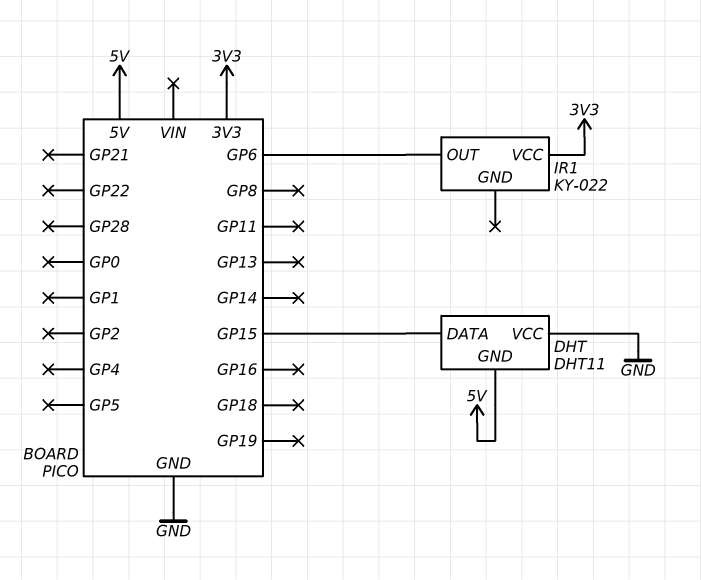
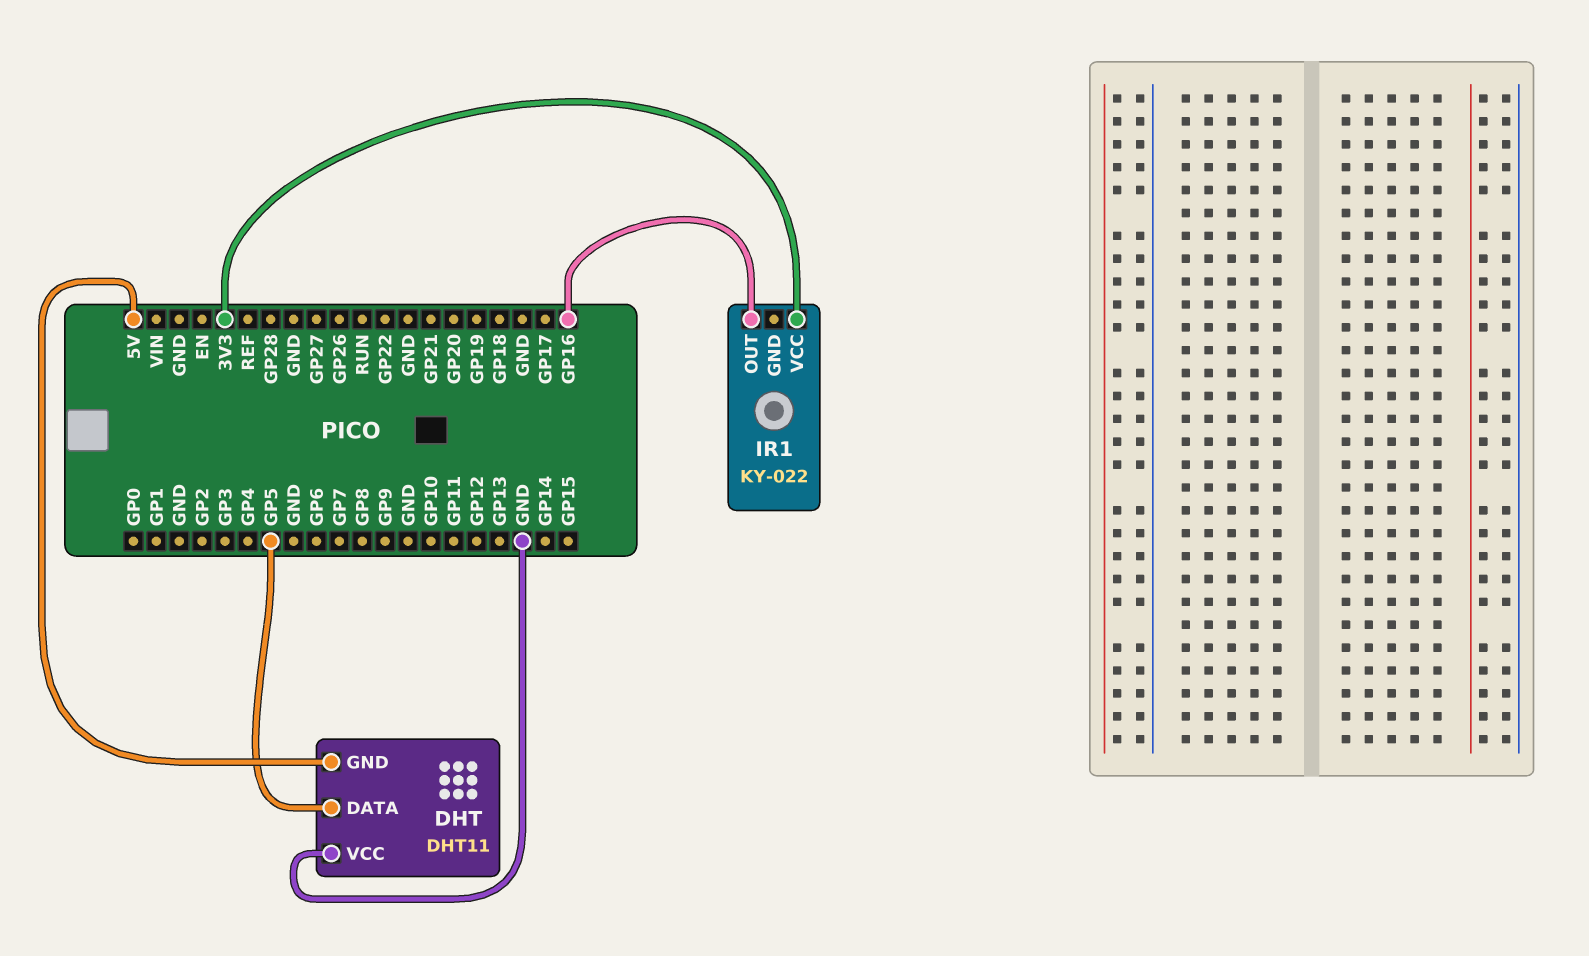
DHT pin DATA: GP15 -> GP5
IR1 pin OUT: GP6 -> GP16

